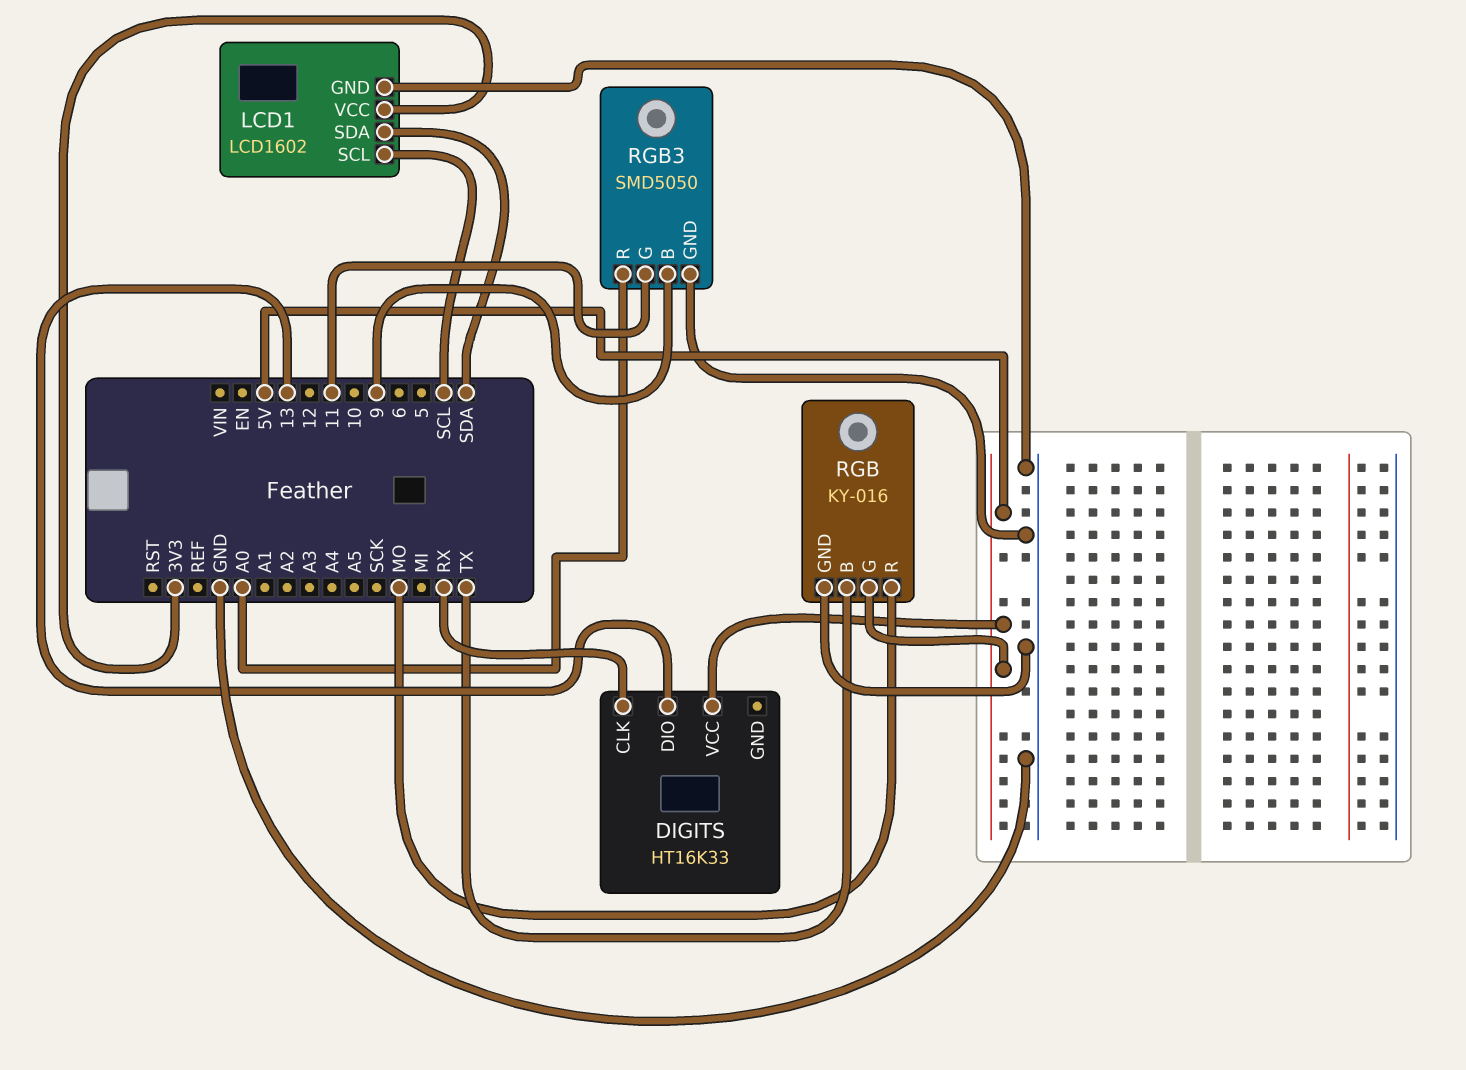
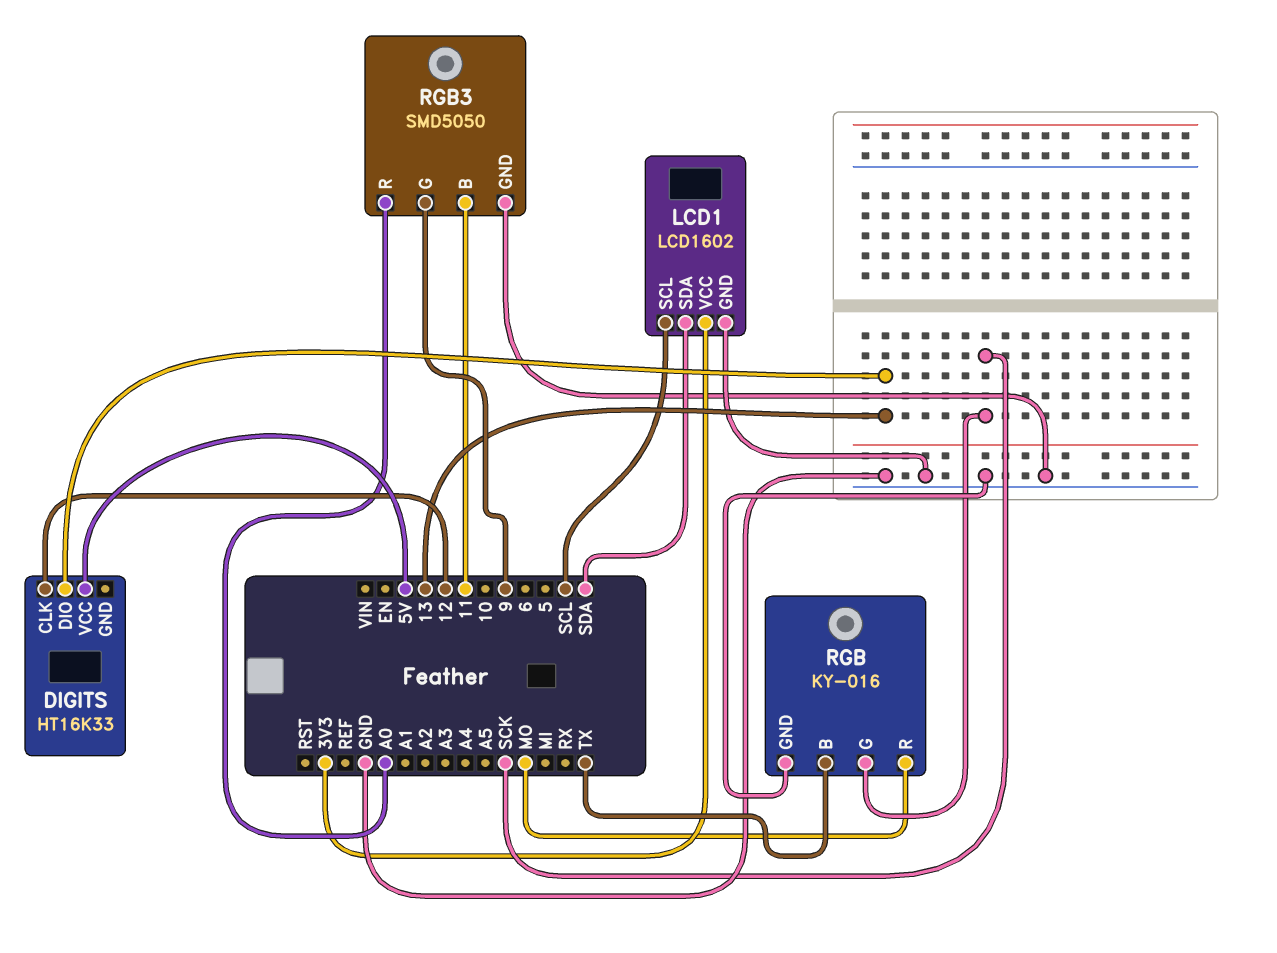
DIGITS pin CLK: RX -> 12
RGB pin G: 5V -> SCK
RGB3 pin B: 9 -> 11
RGB3 pin G: 11 -> 9

